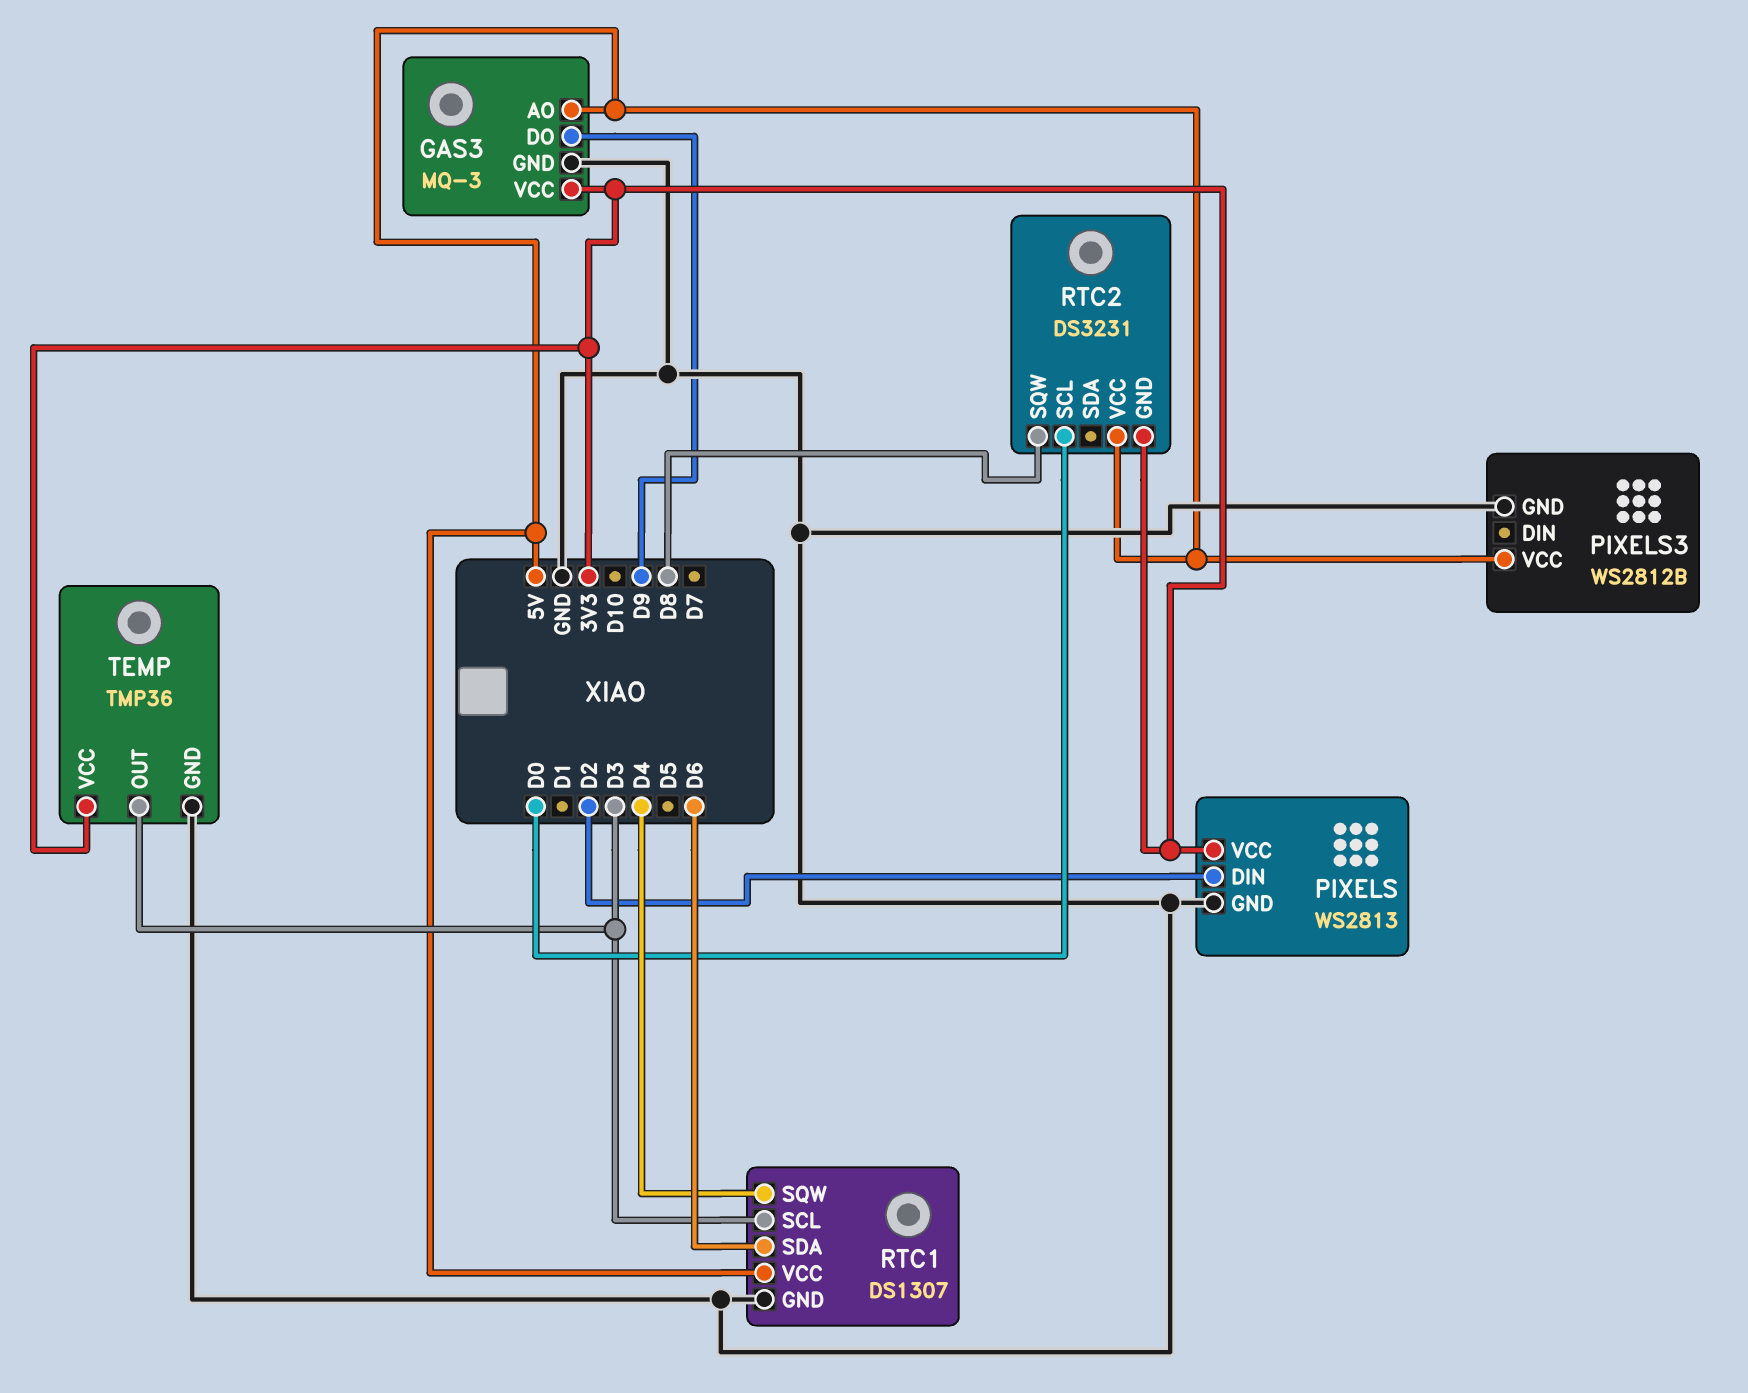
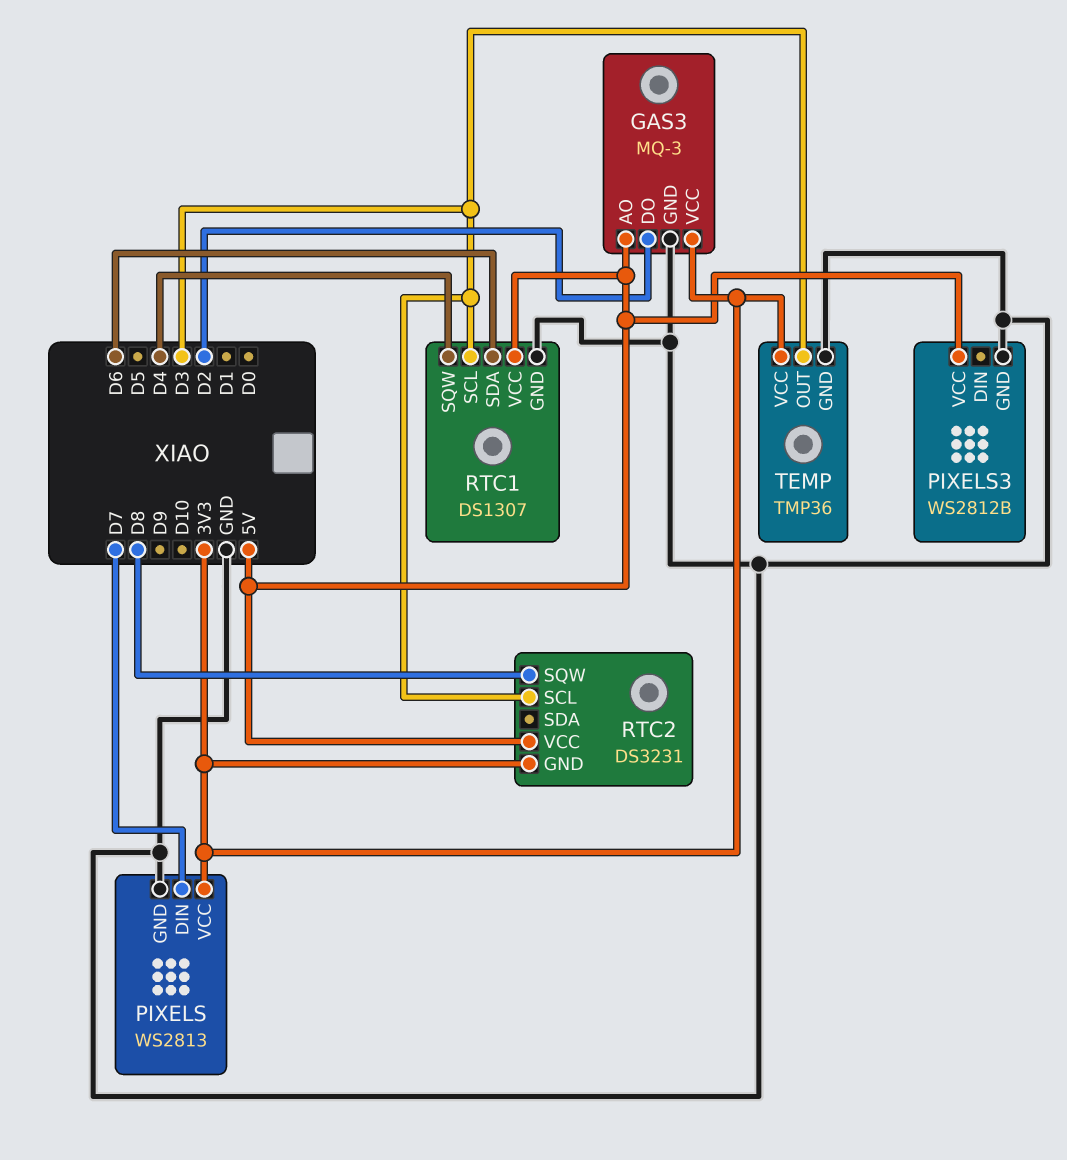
GAS3 pin DO: D9 -> D2
PIXELS pin DIN: D2 -> D7
RTC2 pin SCL: D0 -> D3

